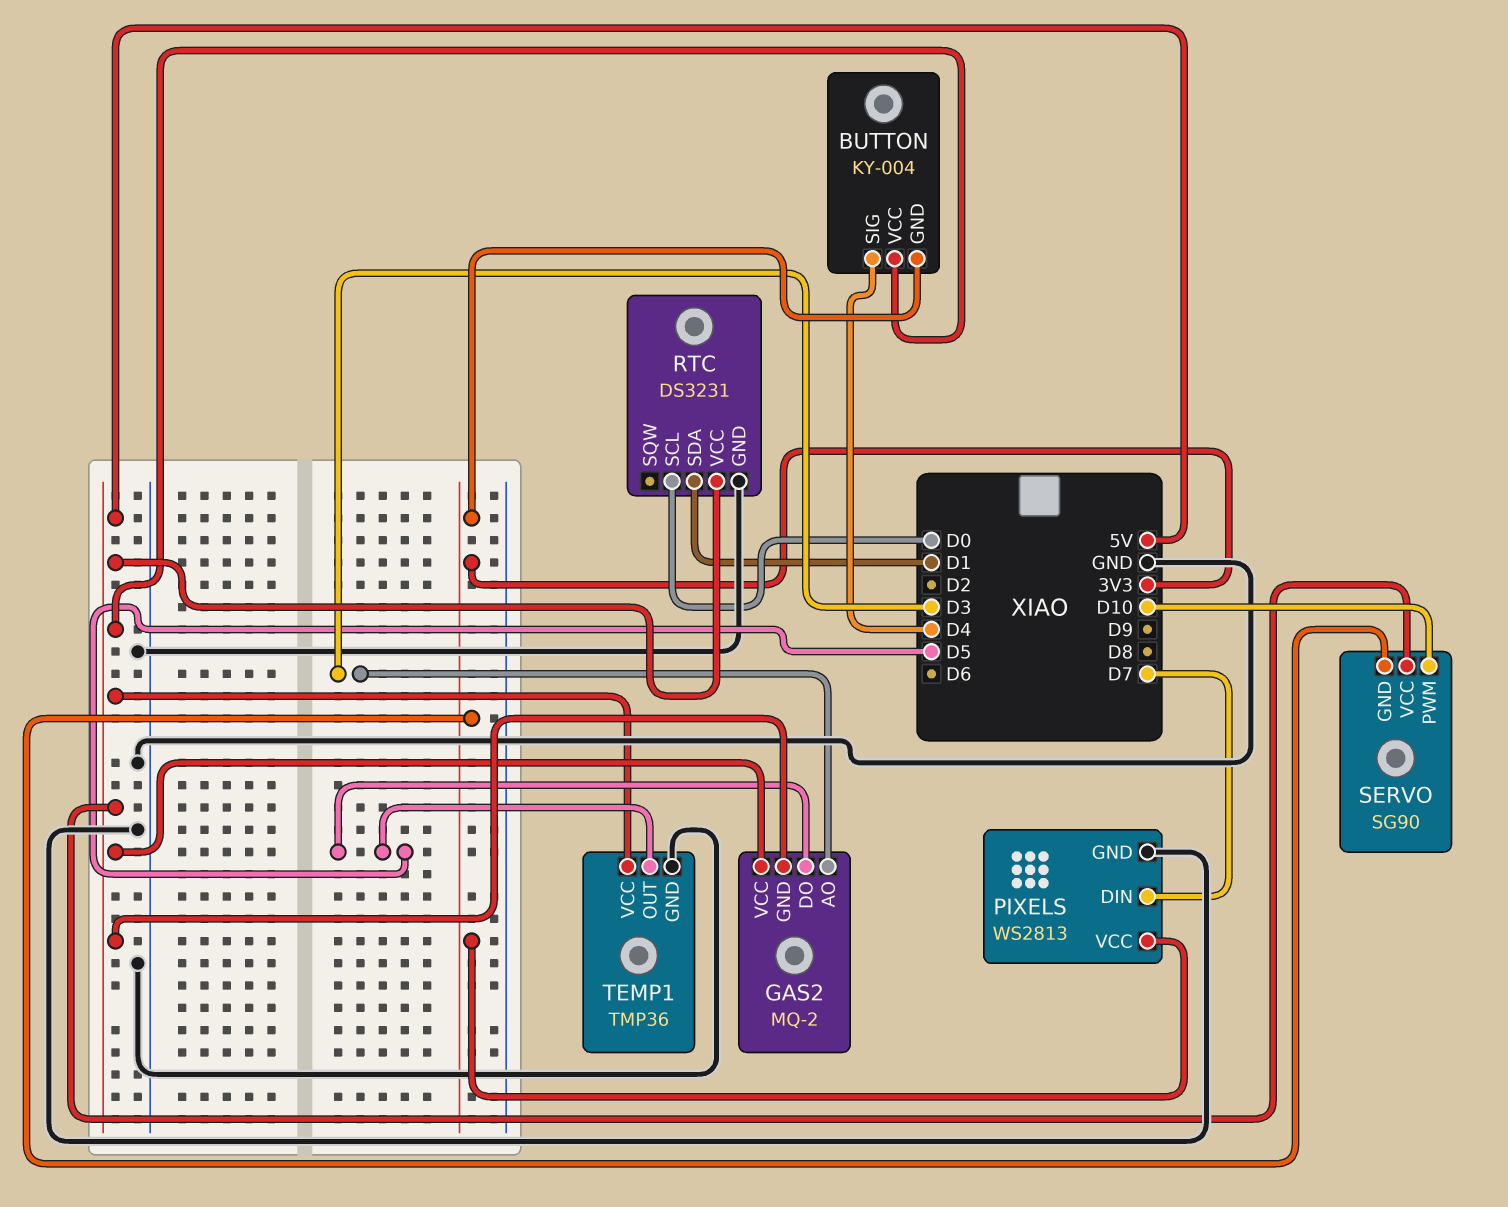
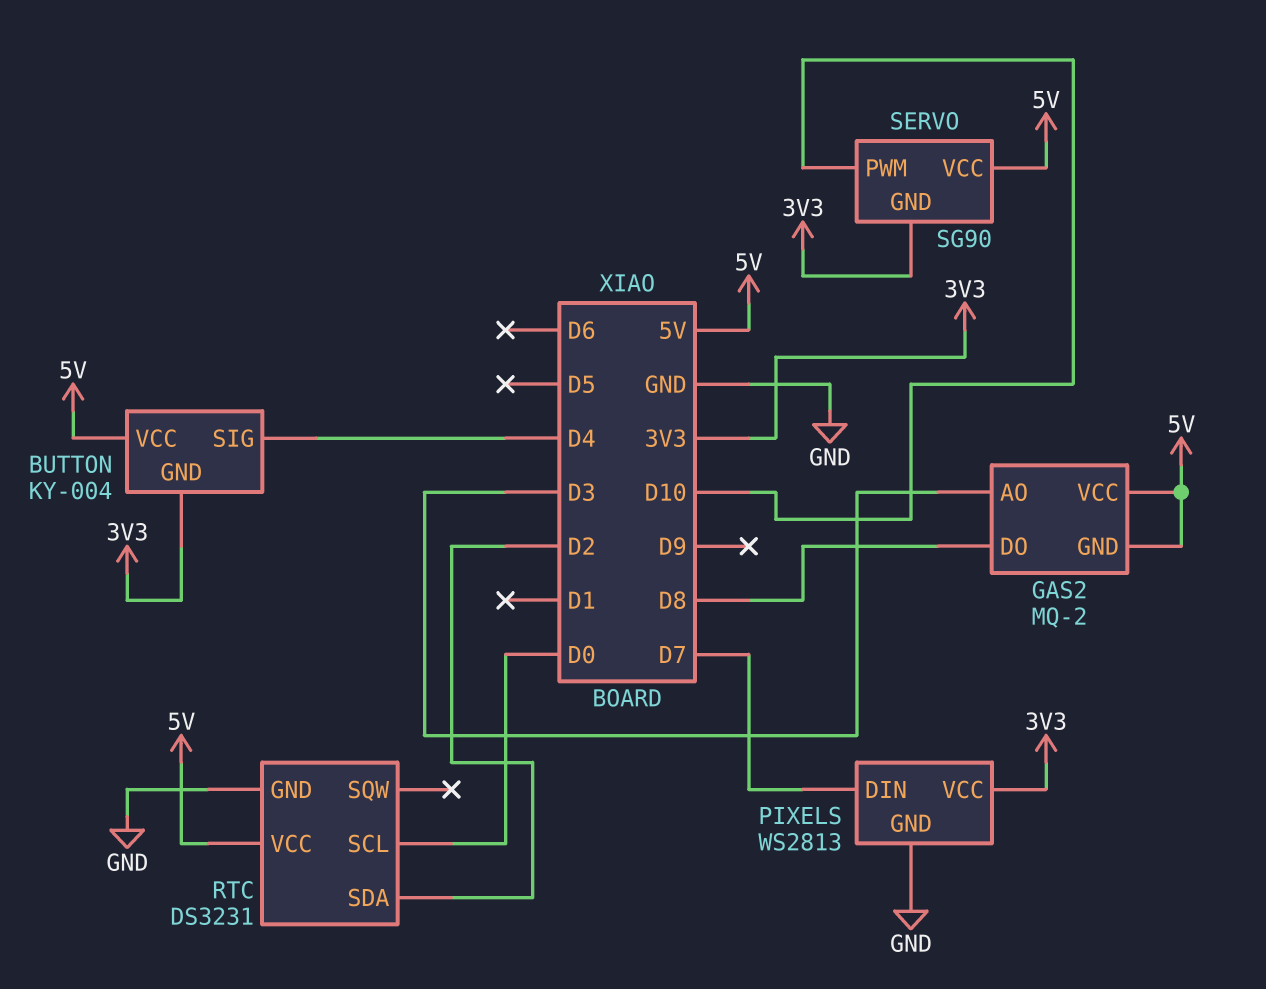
GAS2 pin DO: D5 -> D8
RTC pin SDA: D1 -> D2
TEMP1: TMP36 -> none
TEMP1 pin GND: GND -> none
TEMP1 pin OUT: D5 -> none
TEMP1 pin VCC: 5V -> none

